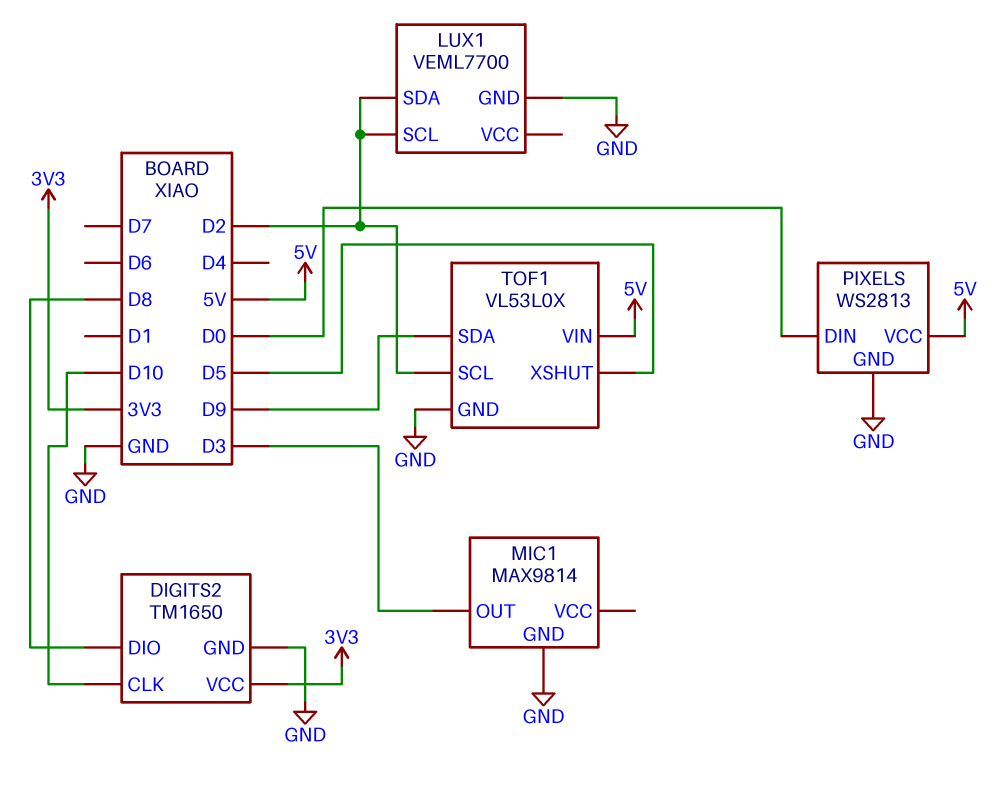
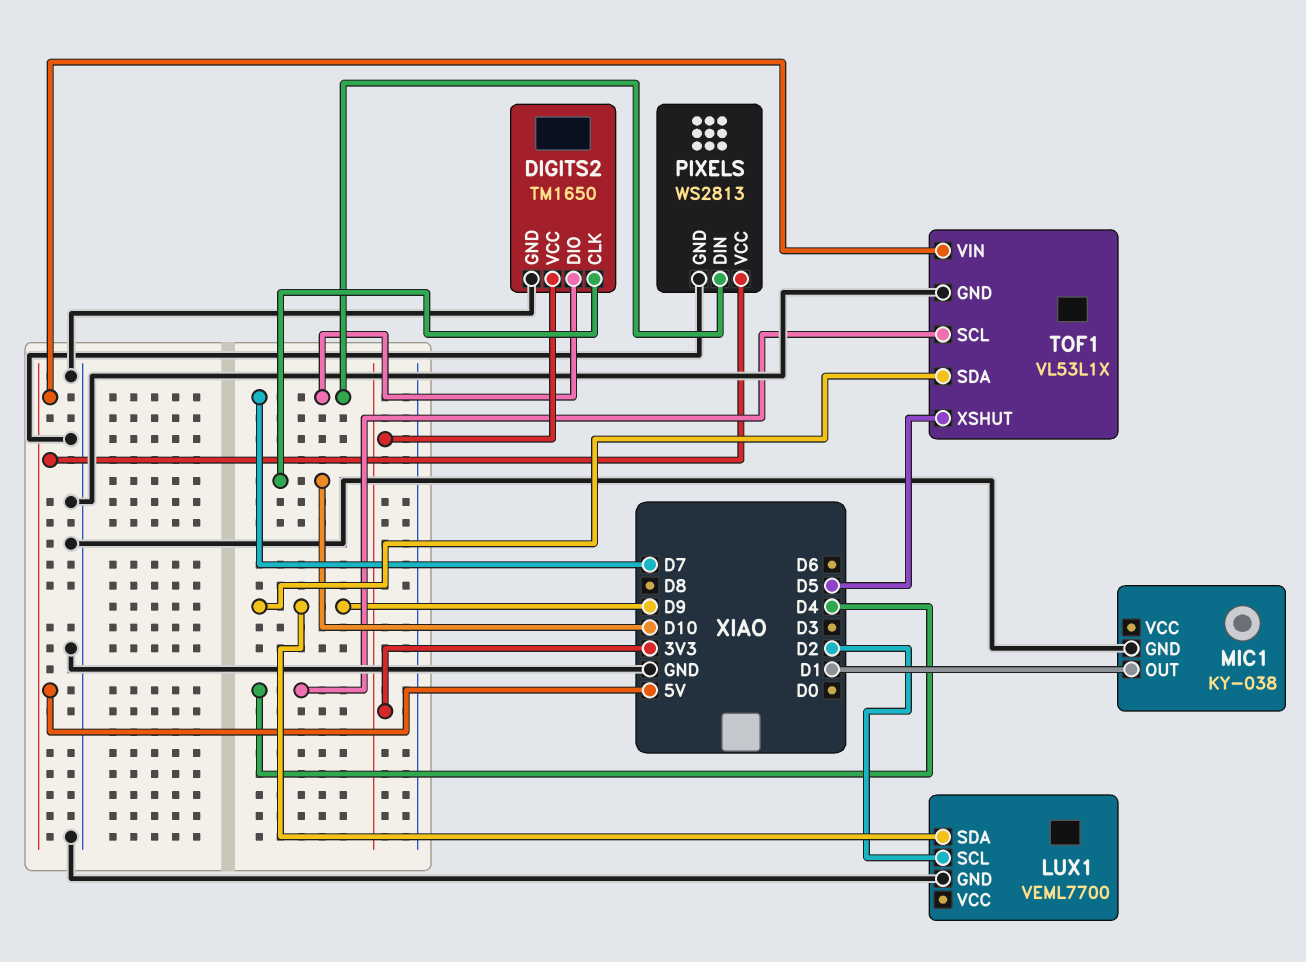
DIGITS2 pin DIO: D8 -> D7
LUX1 pin SDA: D2 -> D9
MIC1: MAX9814 -> KY-038
MIC1 pin OUT: D3 -> D1
PIXELS pin DIN: D0 -> D7
TOF1: VL53L0X -> VL53L1X
TOF1 pin SCL: D2 -> D4

